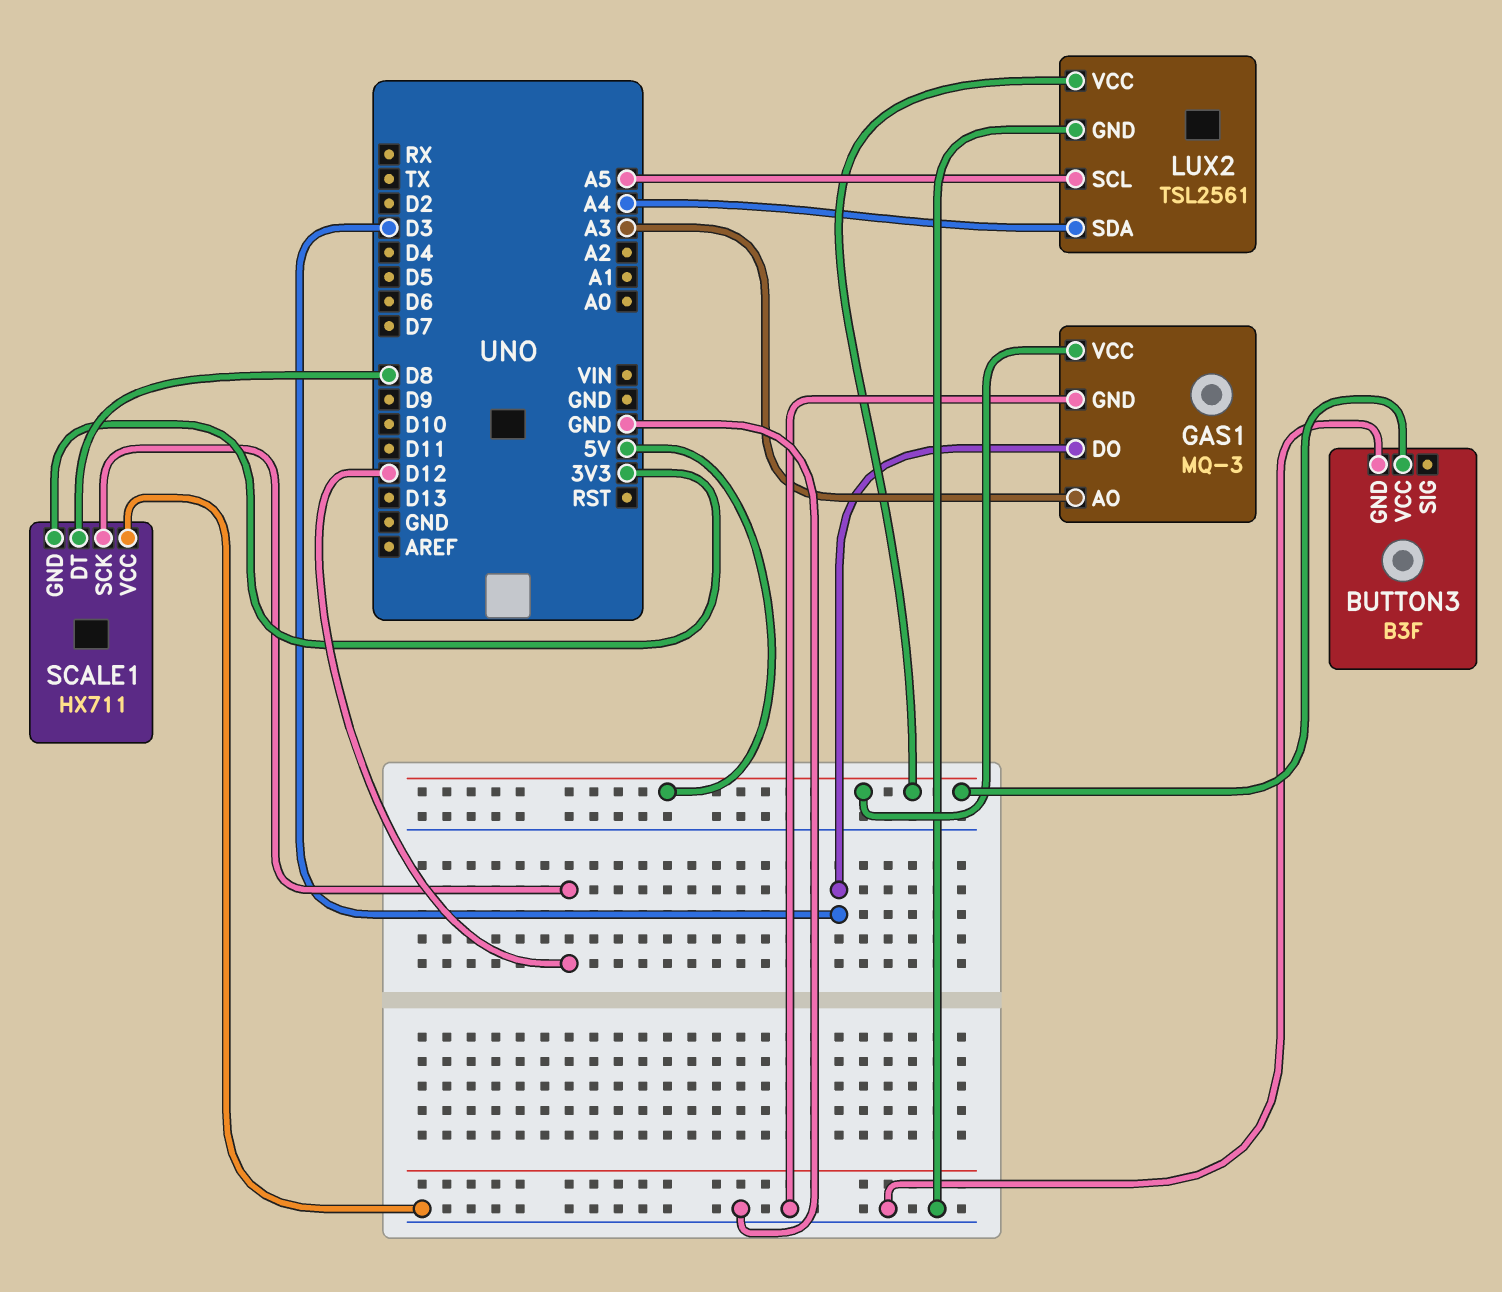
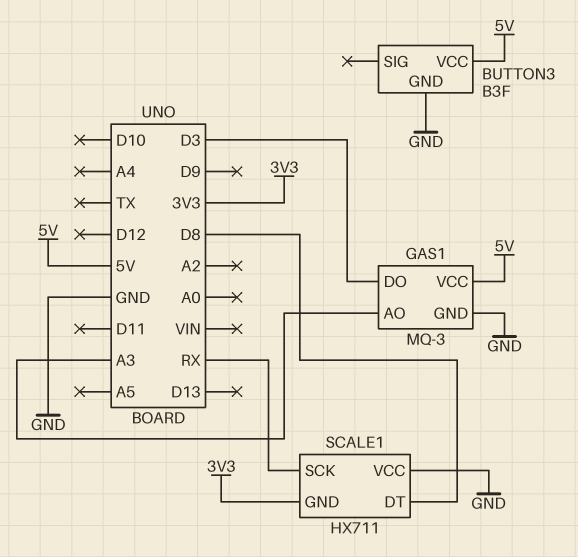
LUX2: TSL2561 -> none
LUX2 pin GND: GND -> none
LUX2 pin SCL: A5 -> none
LUX2 pin SDA: A4 -> none
LUX2 pin VCC: 5V -> none
SCALE1 pin SCK: D12 -> RX

